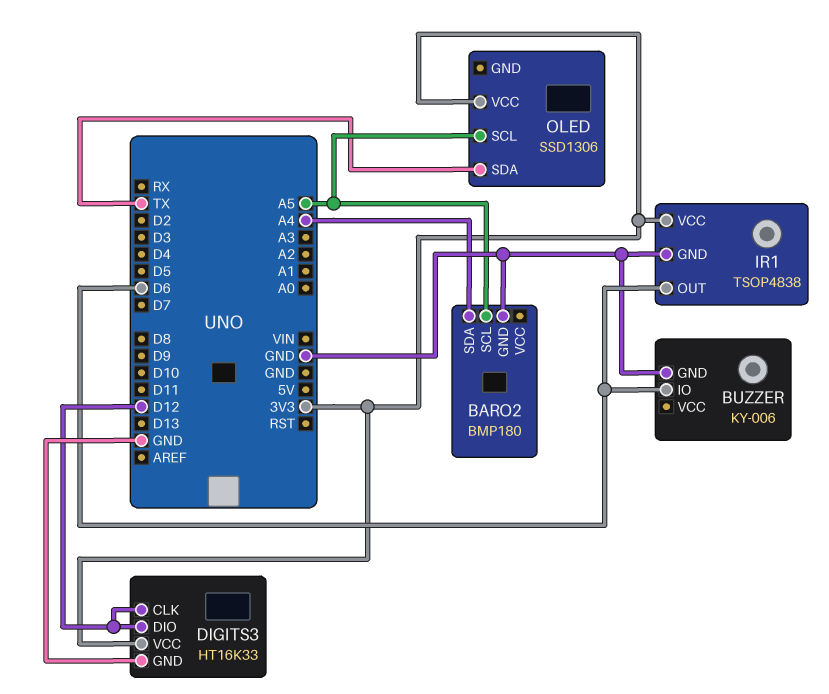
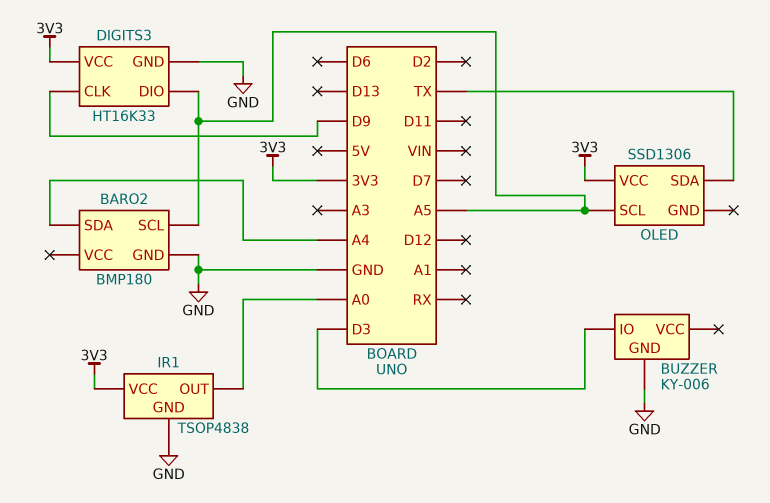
BUZZER pin IO: D6 -> D3
DIGITS3 pin CLK: D12 -> D9
DIGITS3 pin DIO: D12 -> A5
IR1 pin OUT: D6 -> A0

